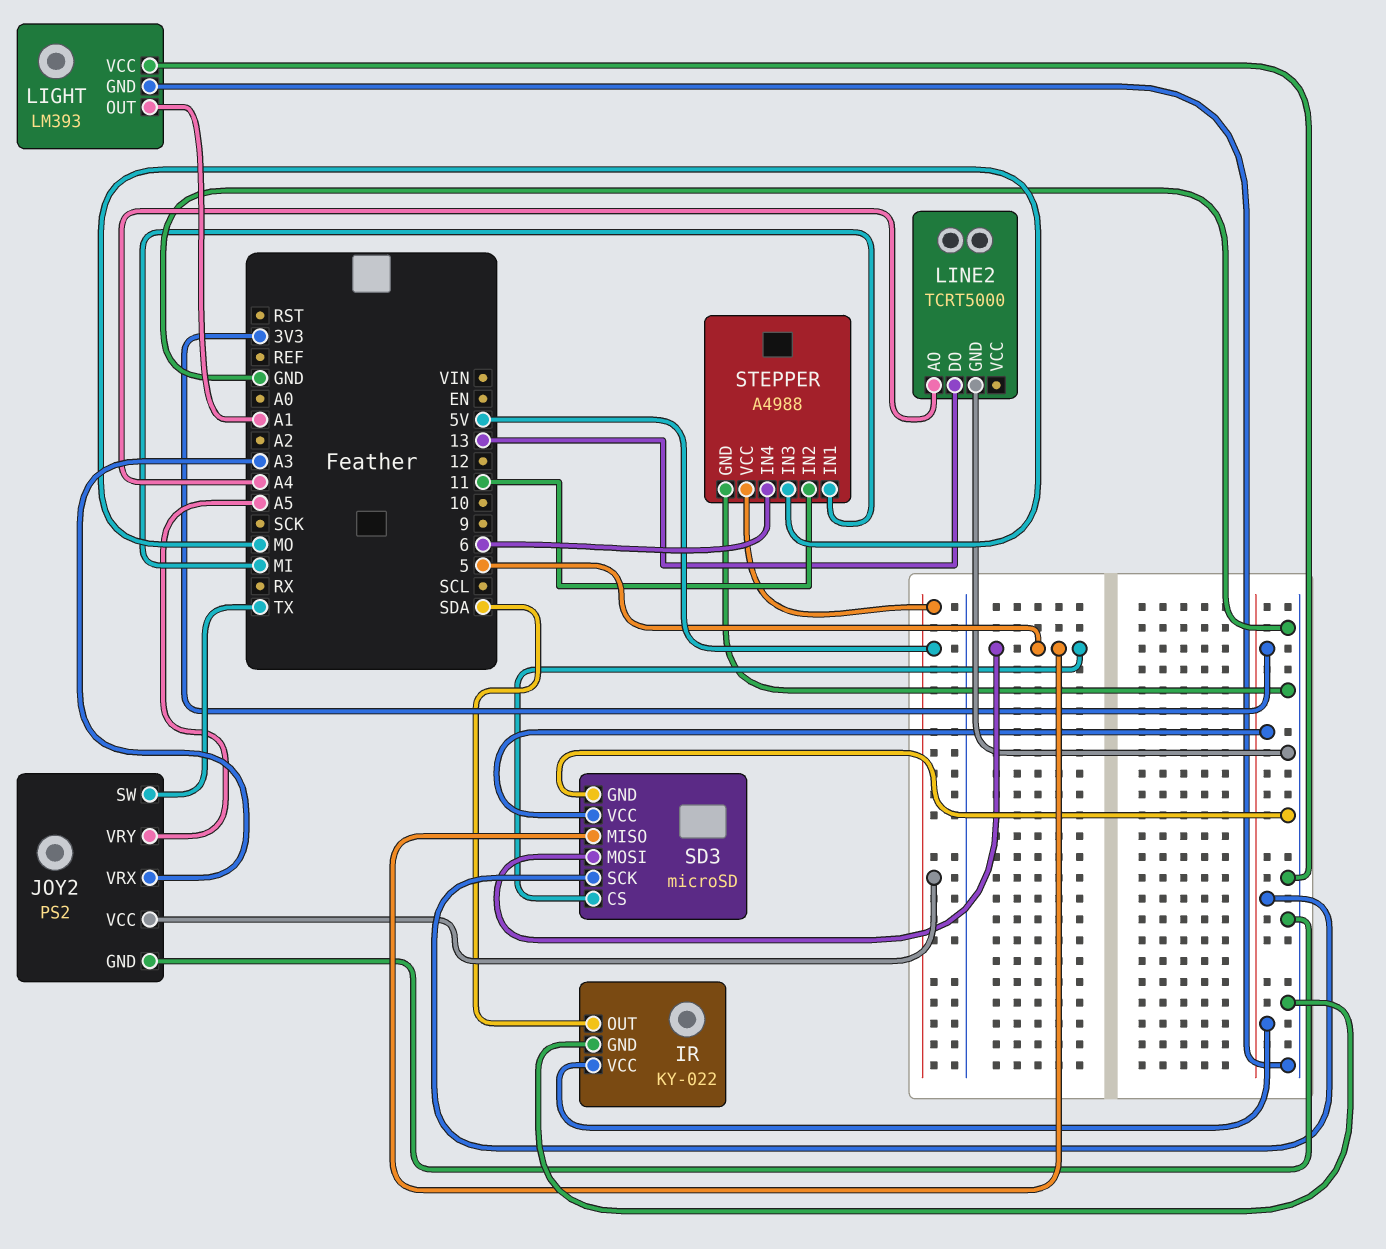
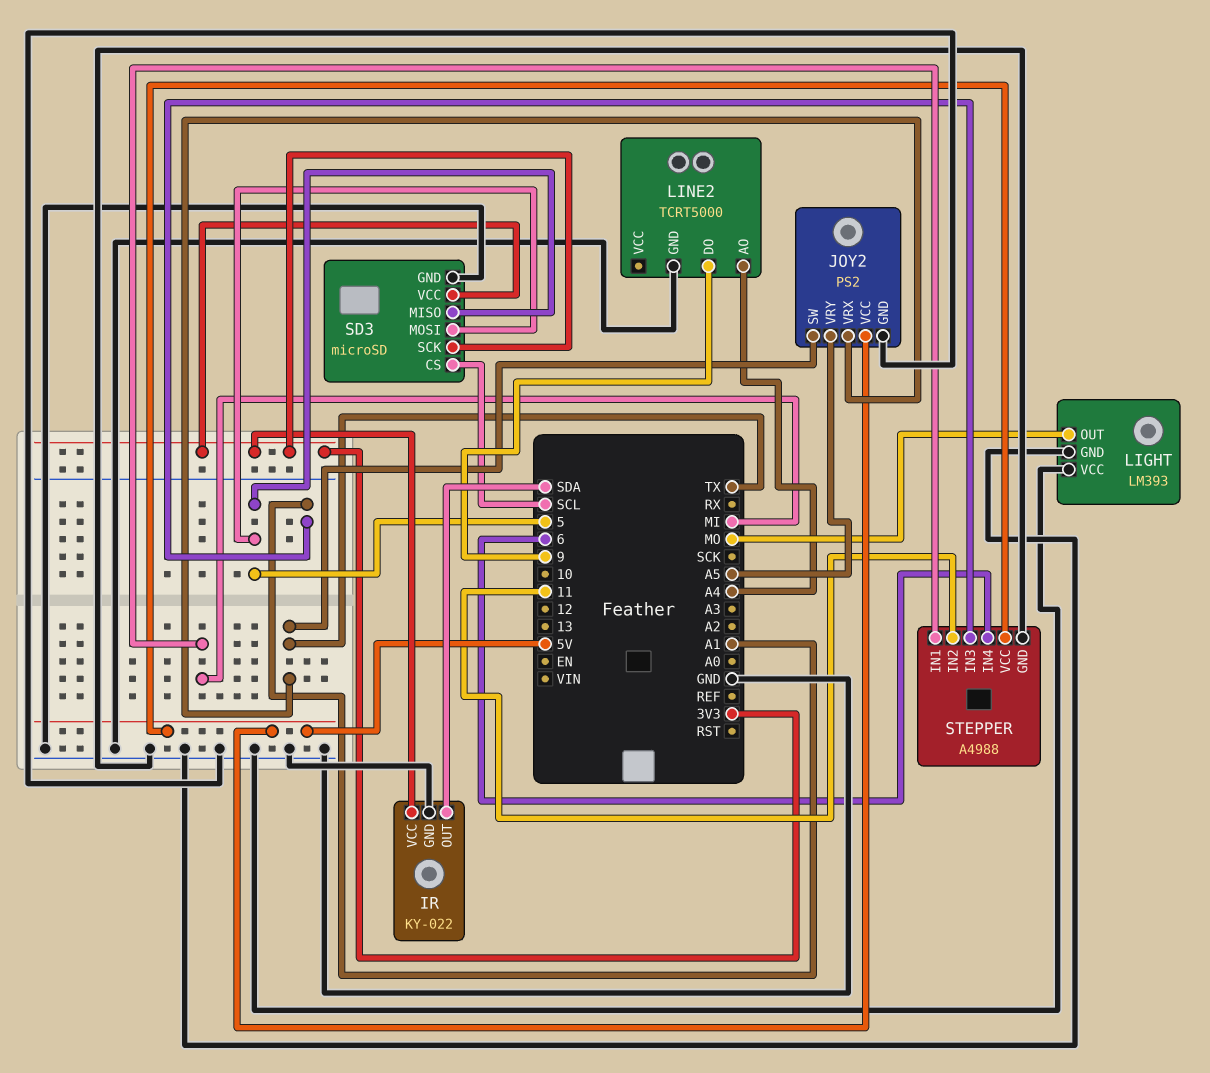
JOY2 pin VRX: A3 -> TX
LIGHT pin OUT: A1 -> MO
LINE2 pin DO: 13 -> 9
SD3 pin CS: 5 -> SCL
STEPPER pin IN3: MO -> A1

